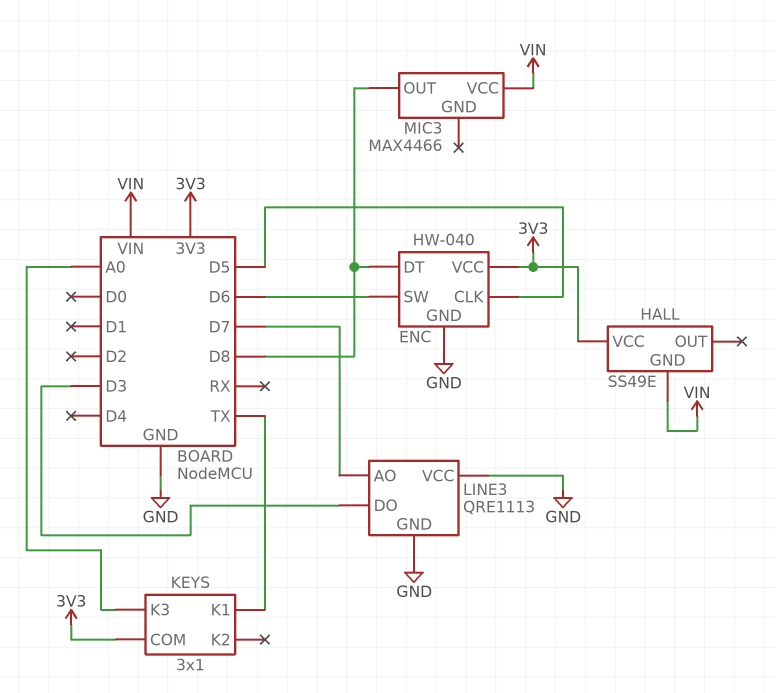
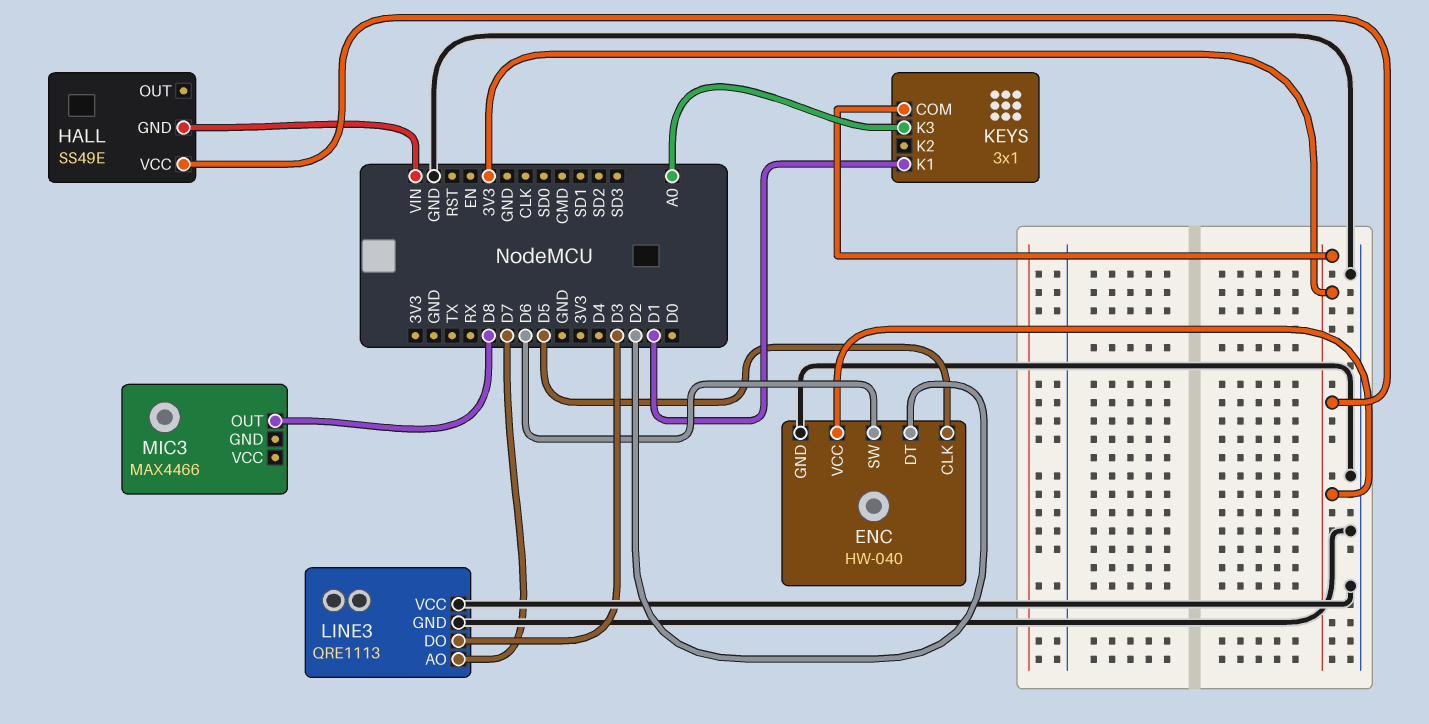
ENC pin DT: D8 -> D2
KEYS pin K1: TX -> D1
MIC3 pin VCC: VIN -> none

